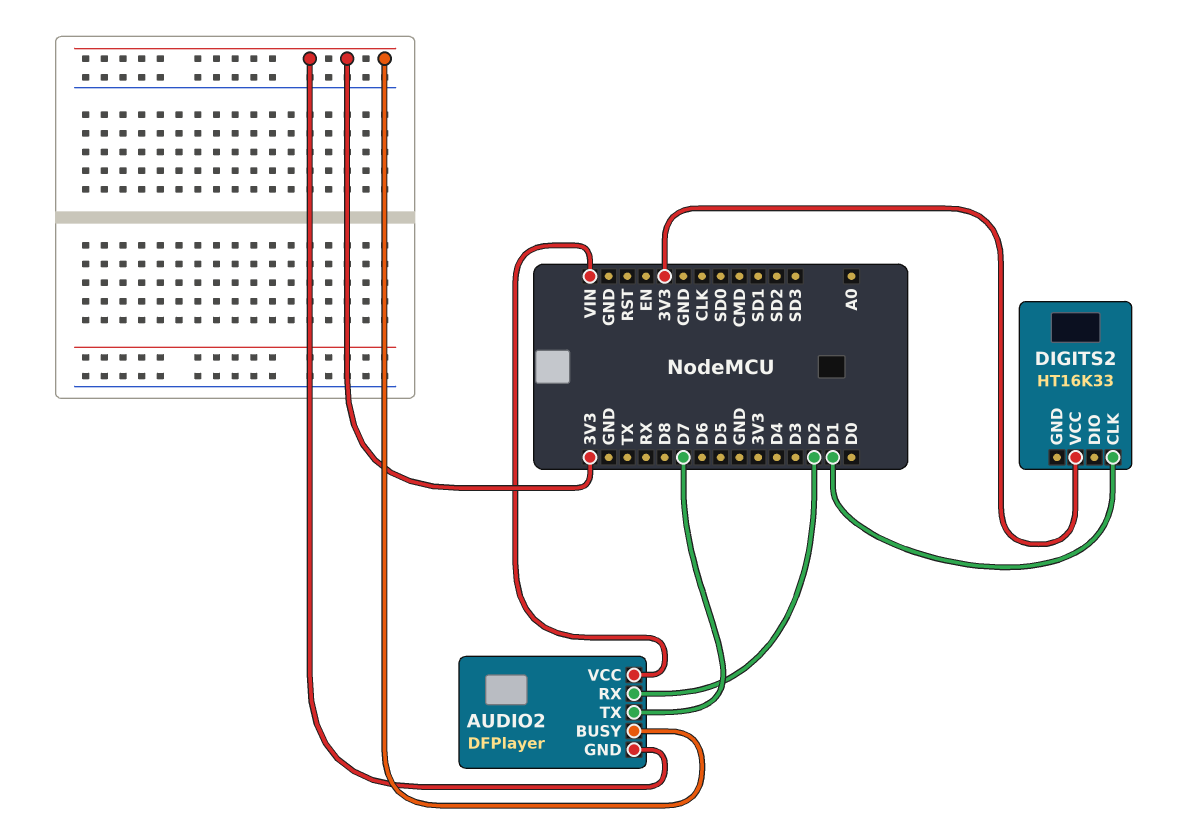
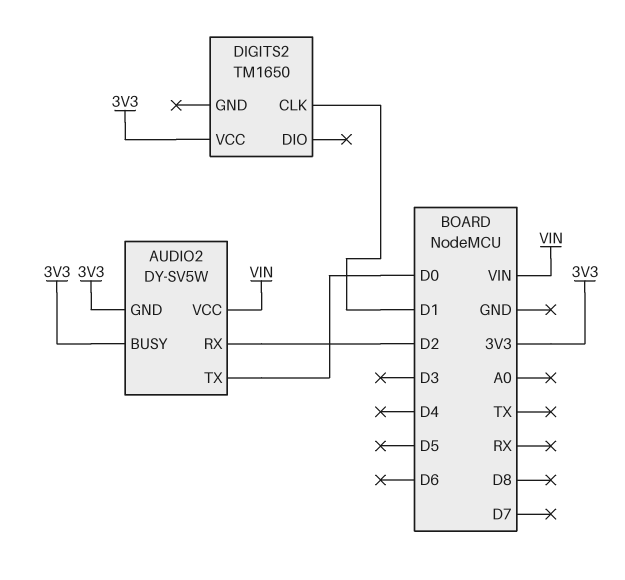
AUDIO2: DFPlayer -> DY-SV5W
AUDIO2 pin TX: D7 -> D0
DIGITS2: HT16K33 -> TM1650

